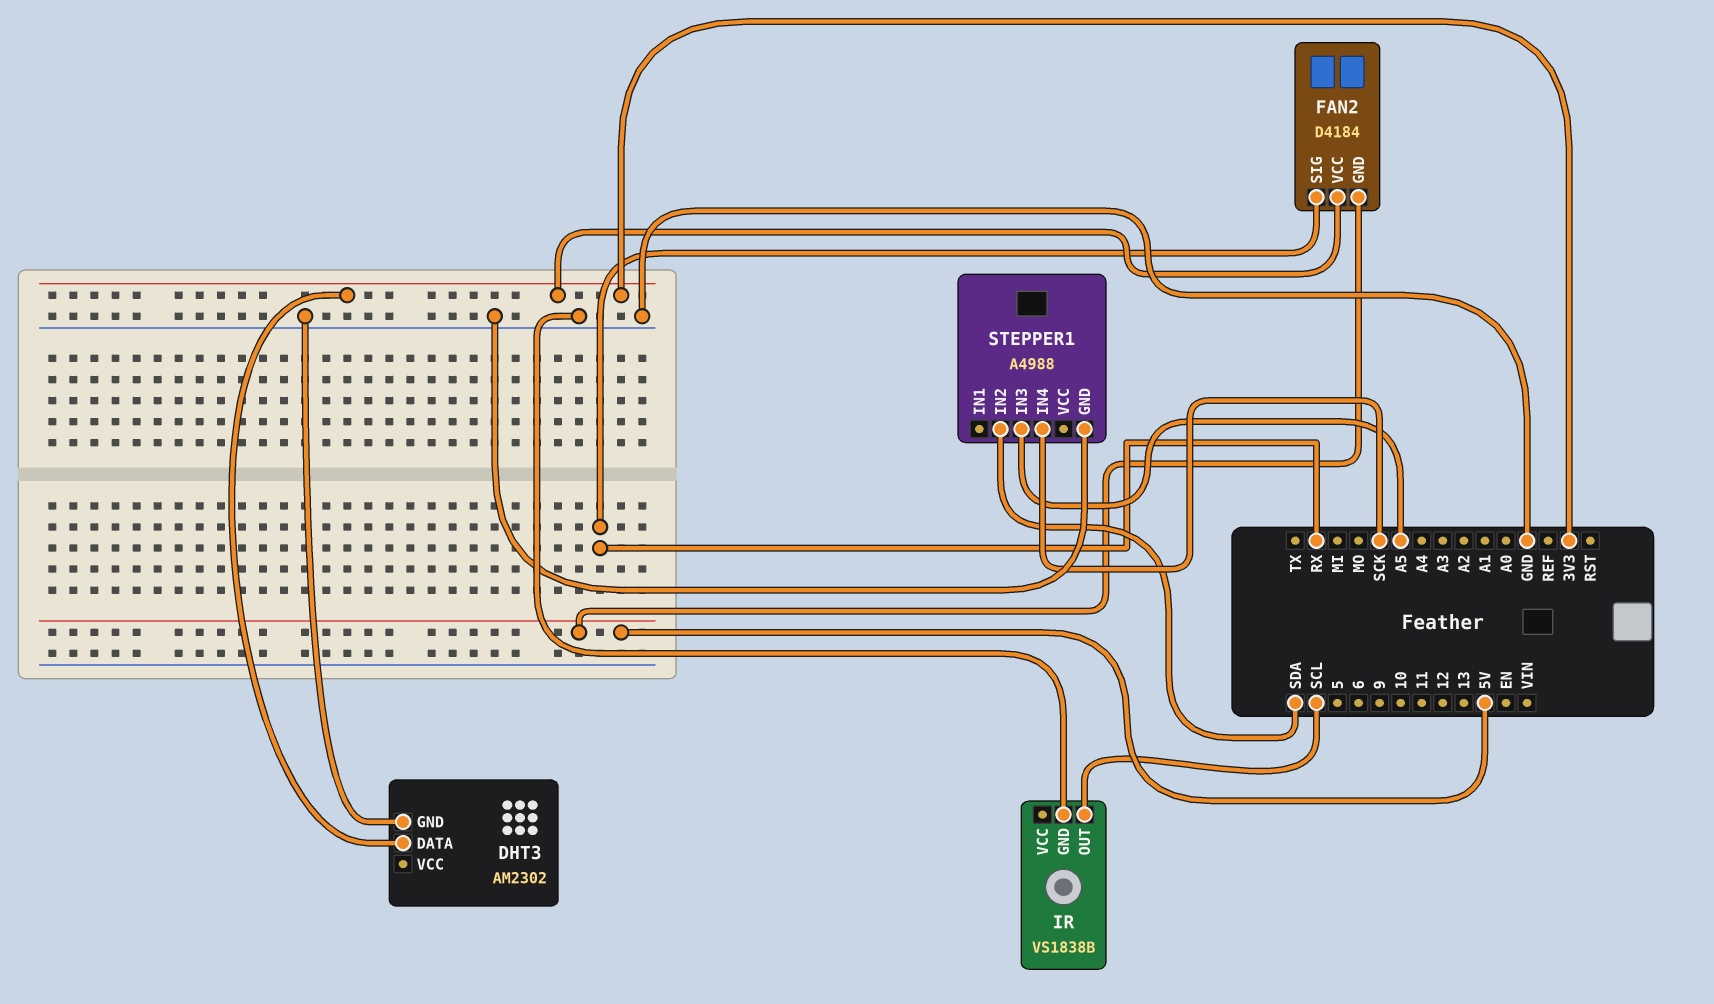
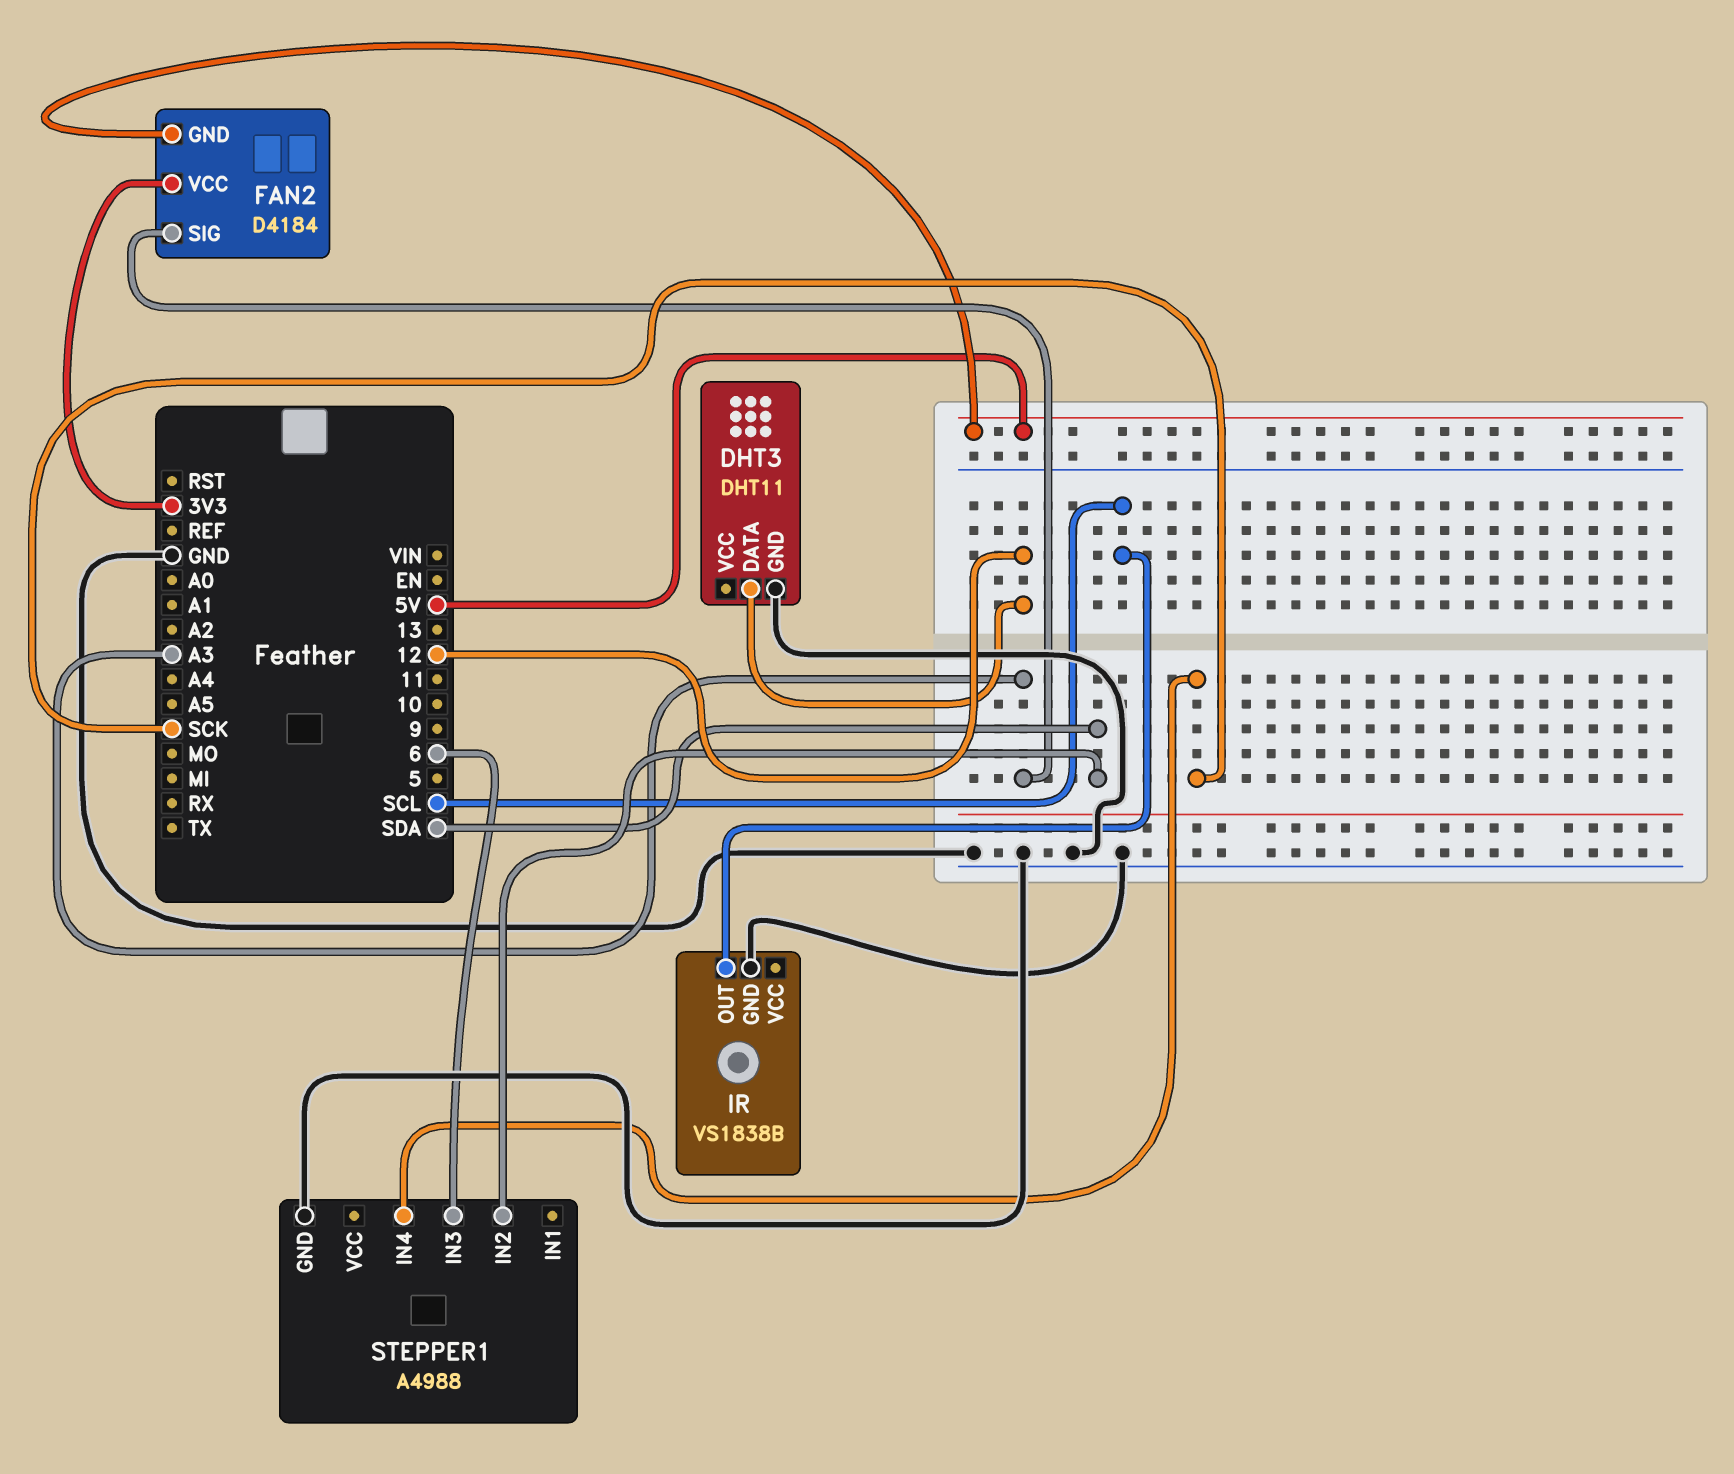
DHT3: AM2302 -> DHT11
DHT3 pin DATA: 3V3 -> 12
FAN2 pin SIG: RX -> A3
STEPPER1 pin IN3: A5 -> 6

